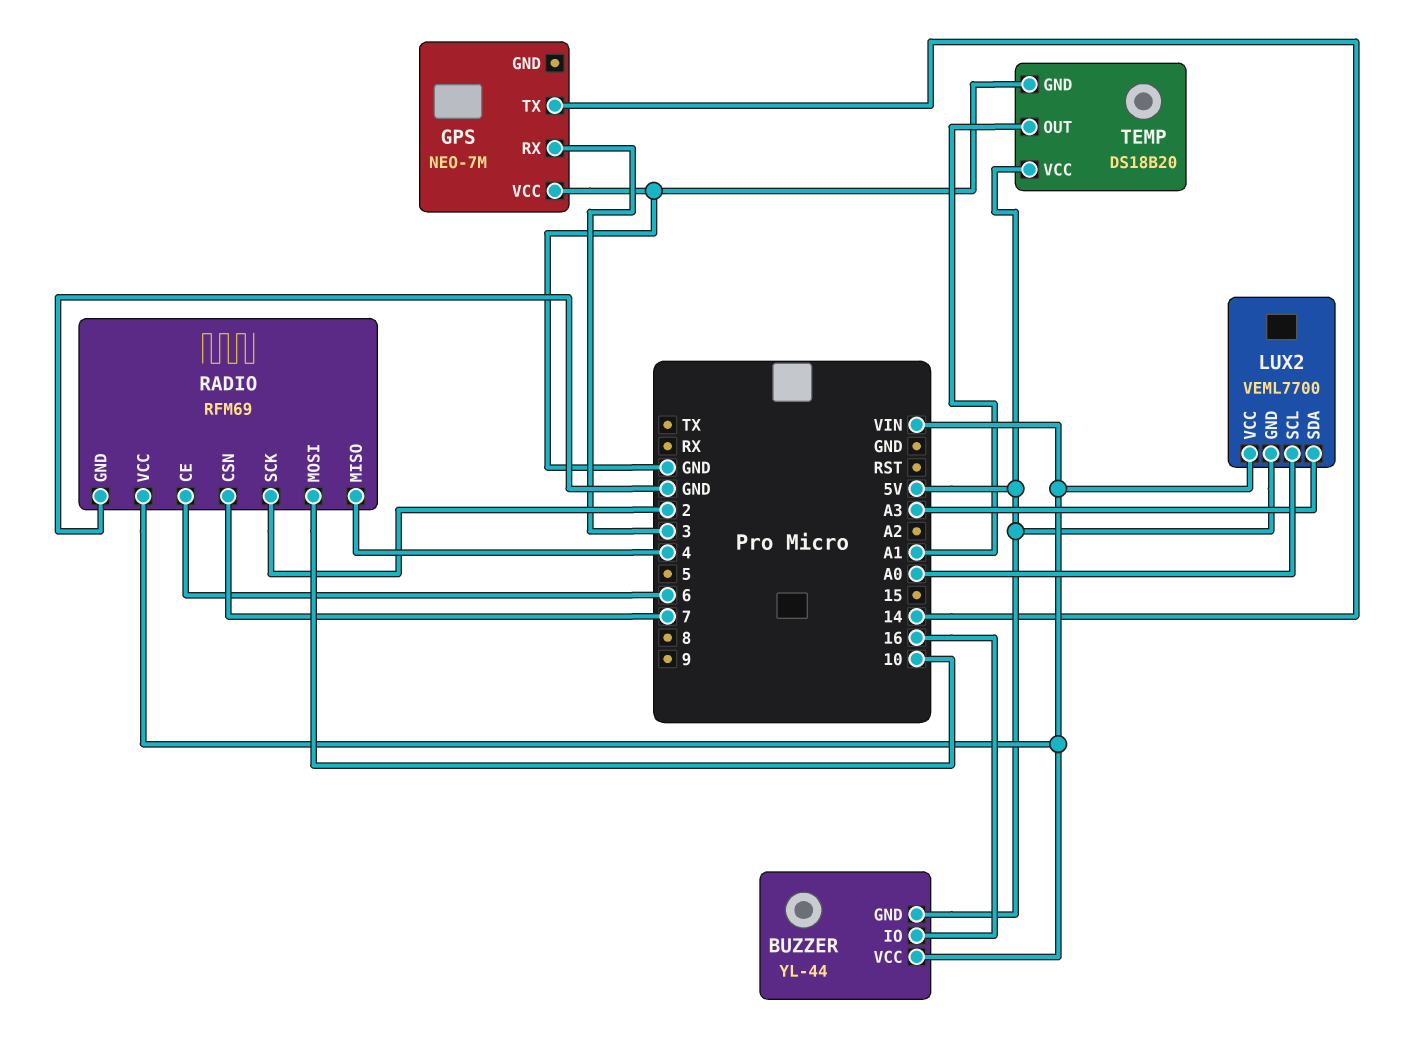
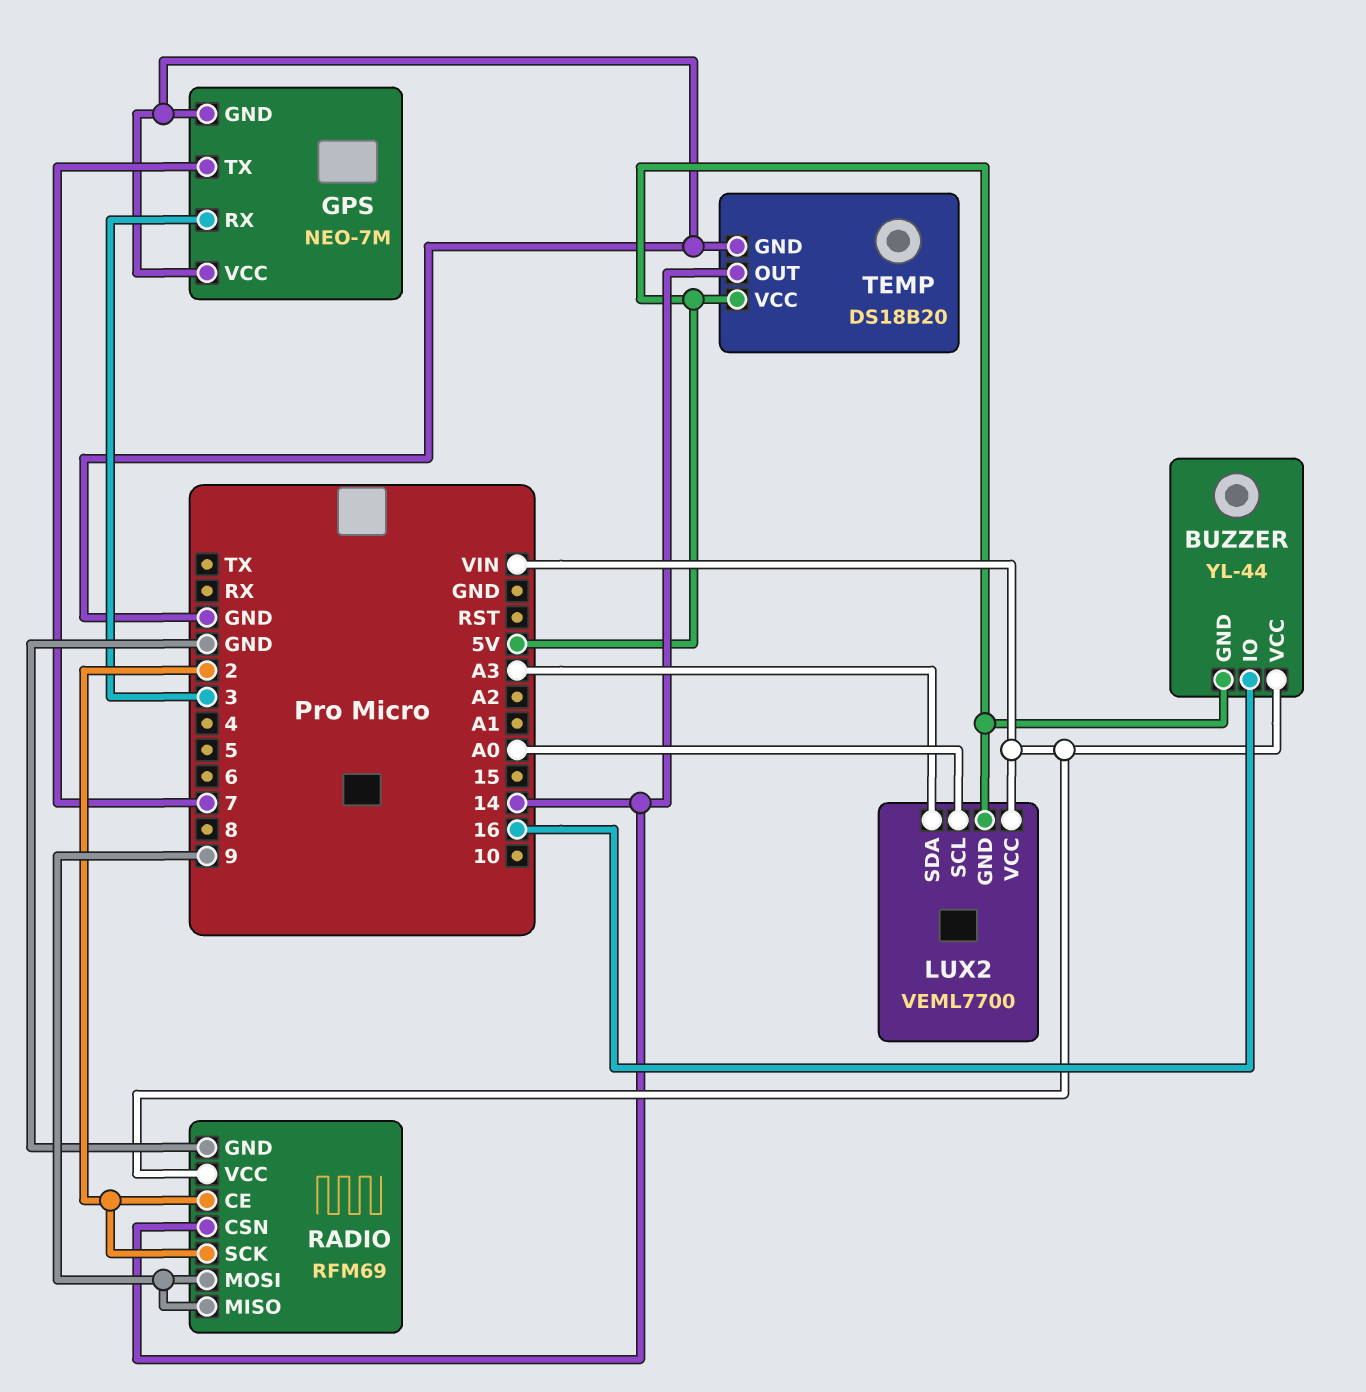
GPS pin GND: none -> GND
GPS pin TX: 14 -> 7
RADIO pin CE: 6 -> 2
RADIO pin CSN: 7 -> 14
RADIO pin MISO: 4 -> 9
RADIO pin MOSI: 10 -> 9
TEMP pin OUT: A1 -> 14

